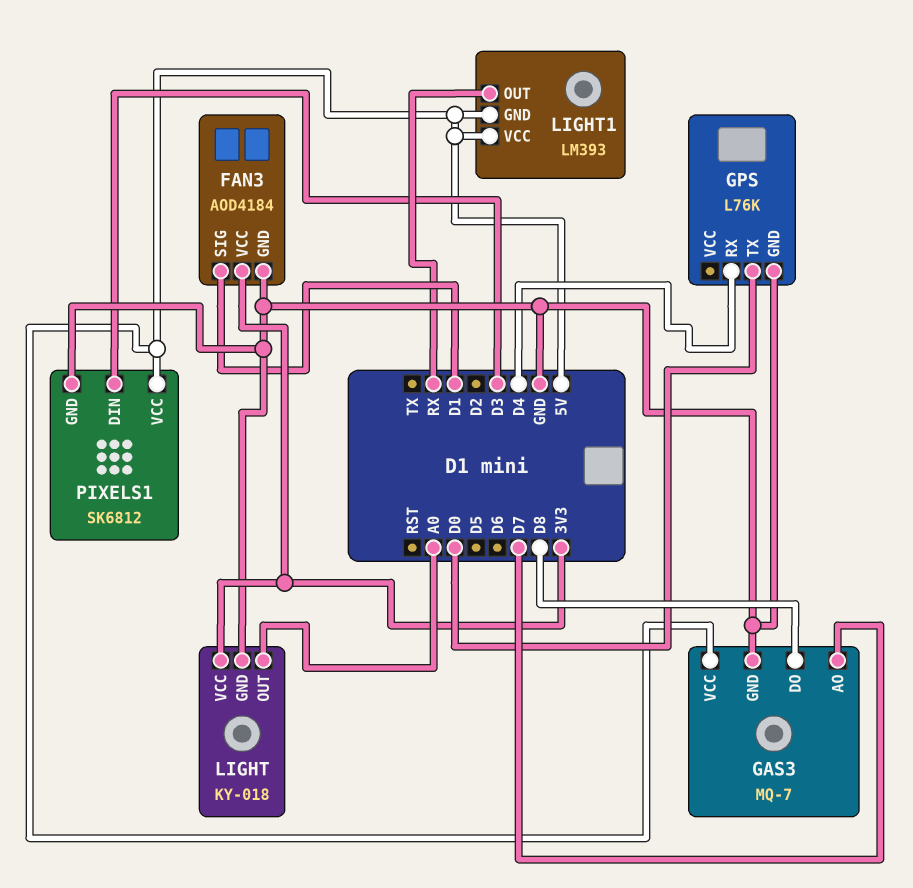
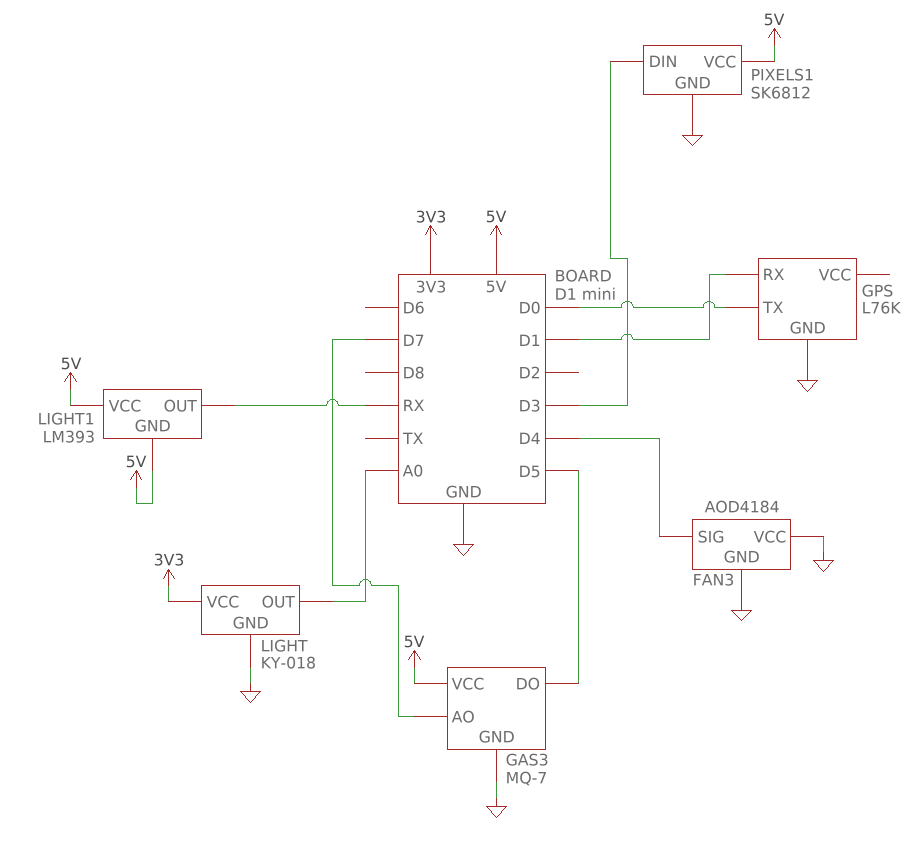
FAN3 pin SIG: D1 -> D4
FAN3 pin VCC: 3V3 -> GND
GAS3 pin DO: D8 -> D5
GPS pin RX: D4 -> D1

